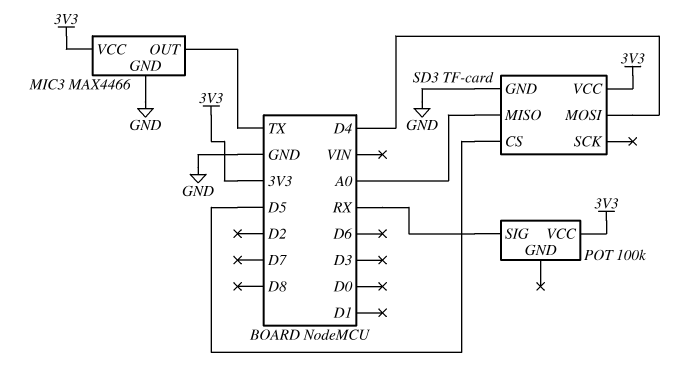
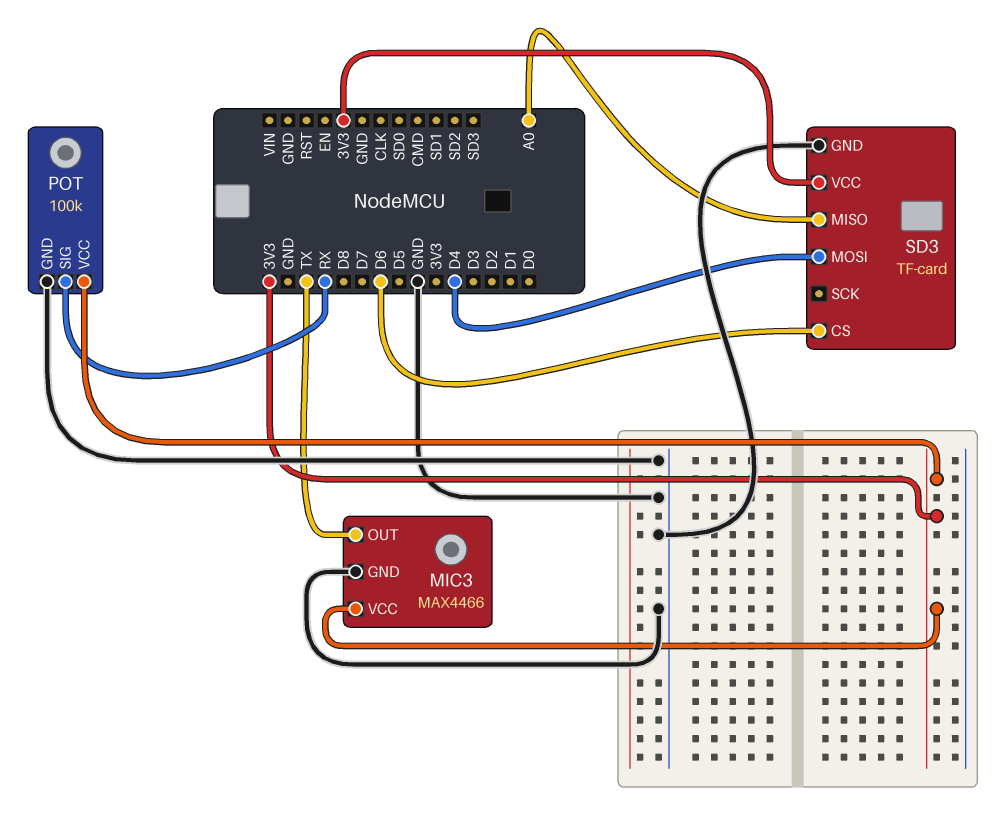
POT pin GND: none -> GND
SD3 pin CS: D5 -> D6

